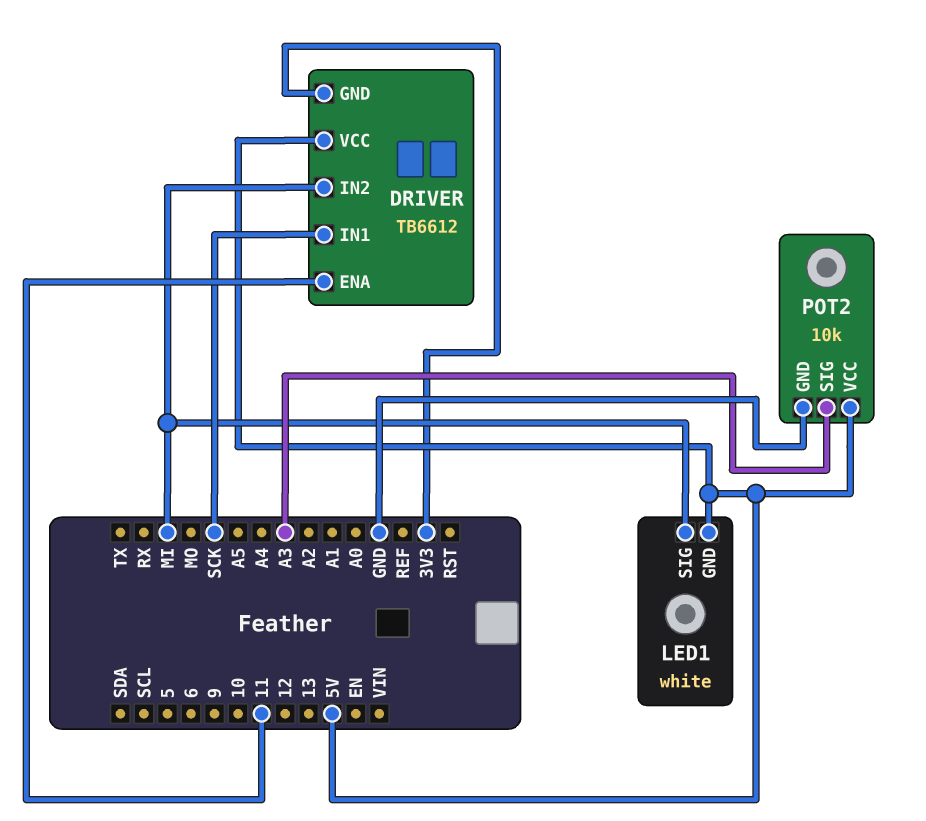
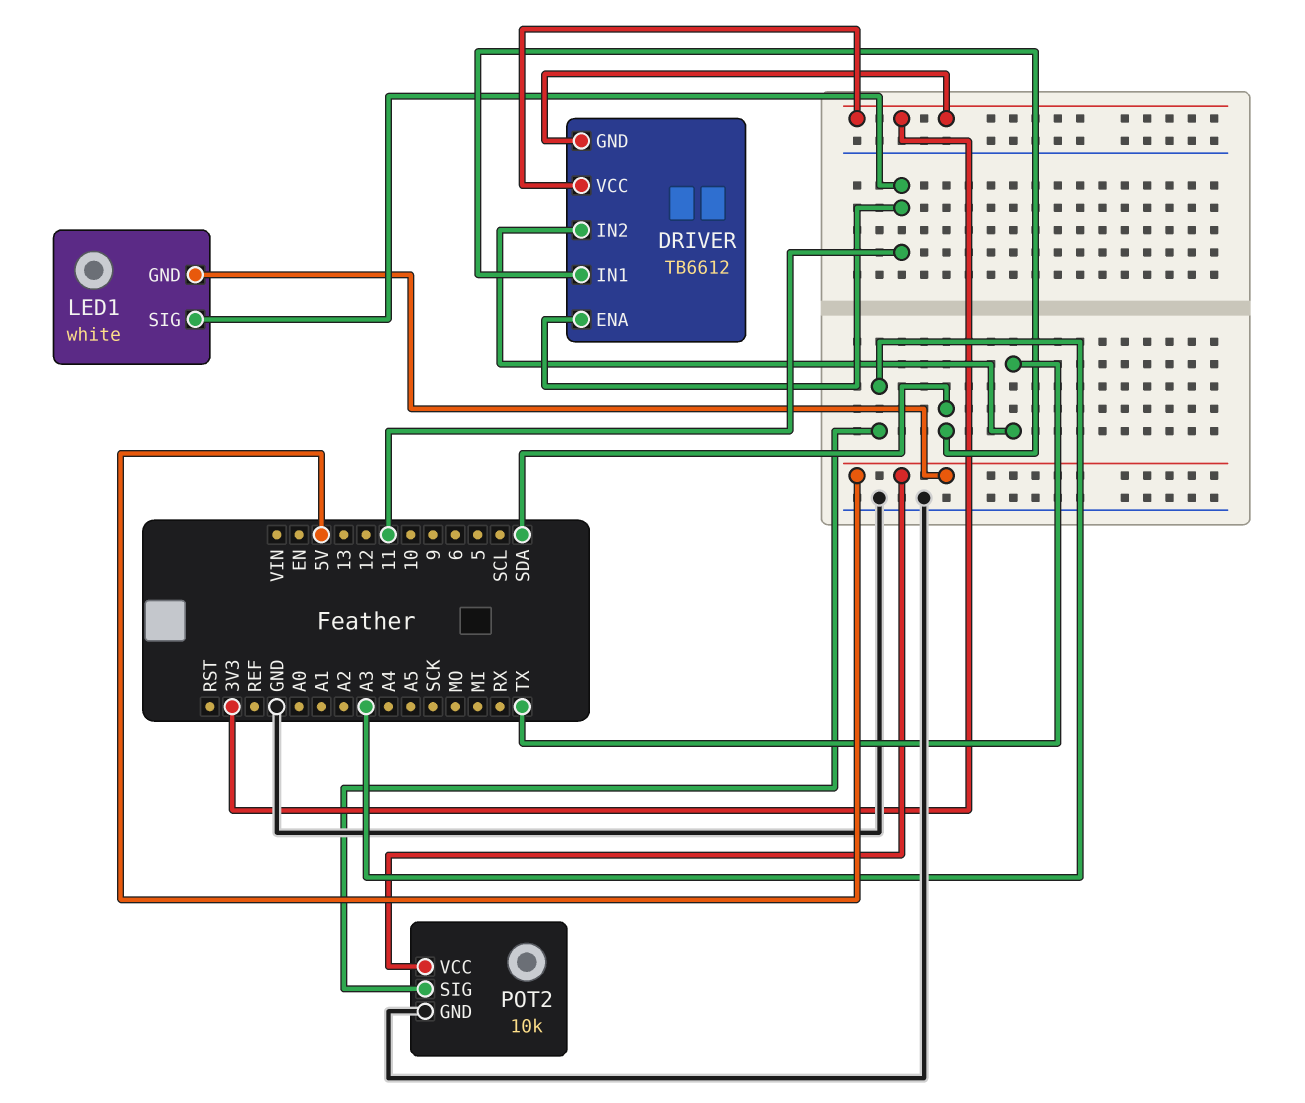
DRIVER pin IN1: SCK -> SDA
DRIVER pin IN2: MI -> TX
DRIVER pin VCC: 5V -> 3V3
LED1 pin SIG: MI -> 11

